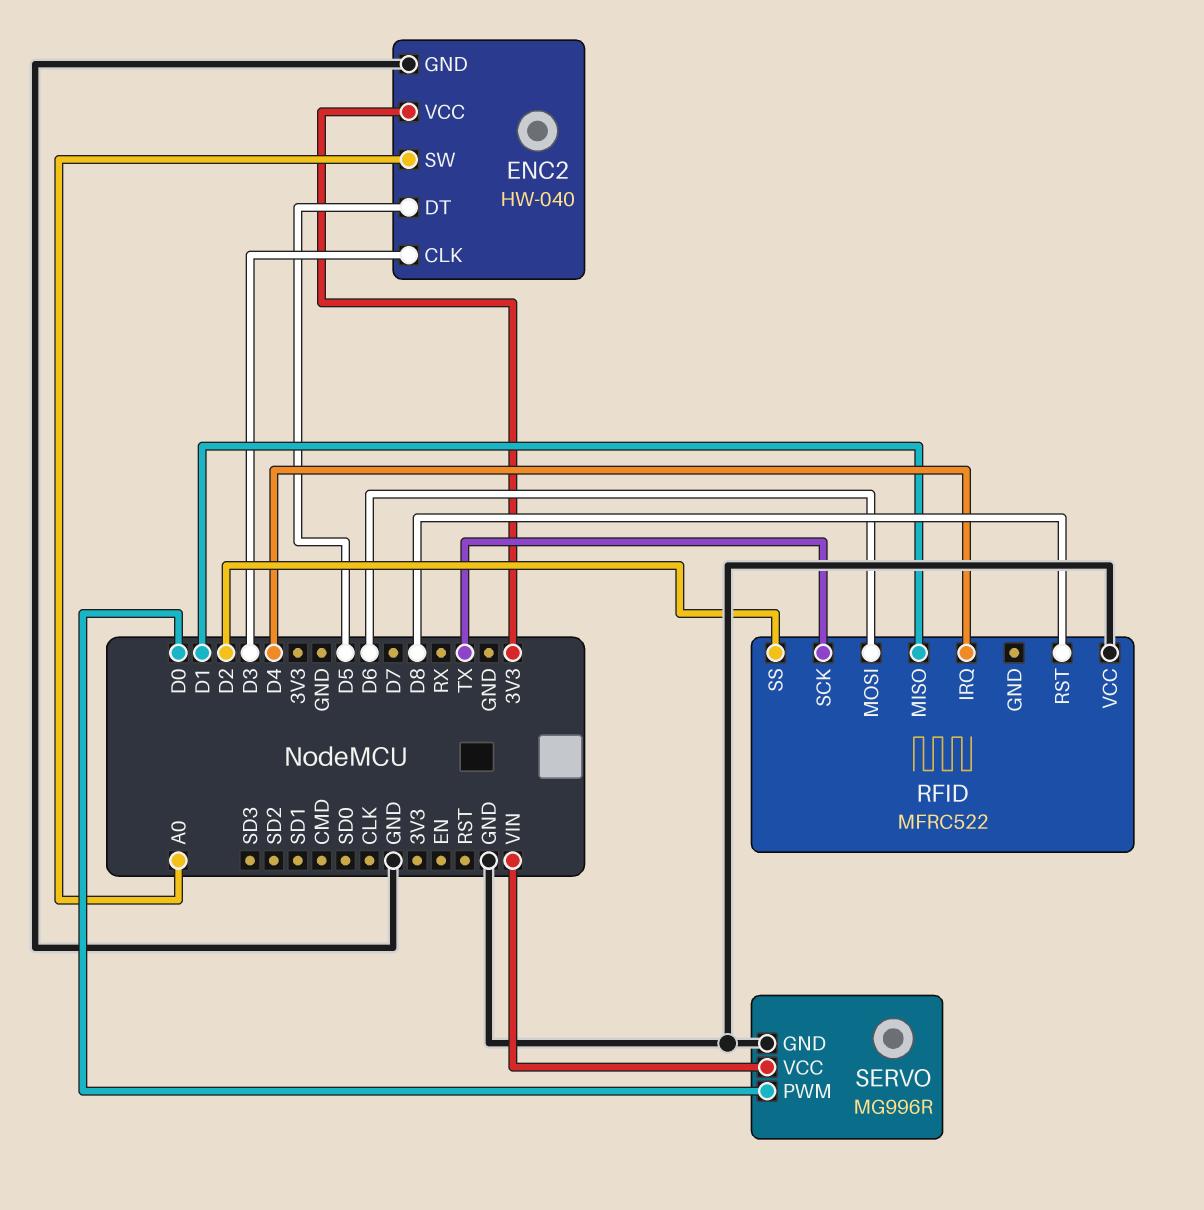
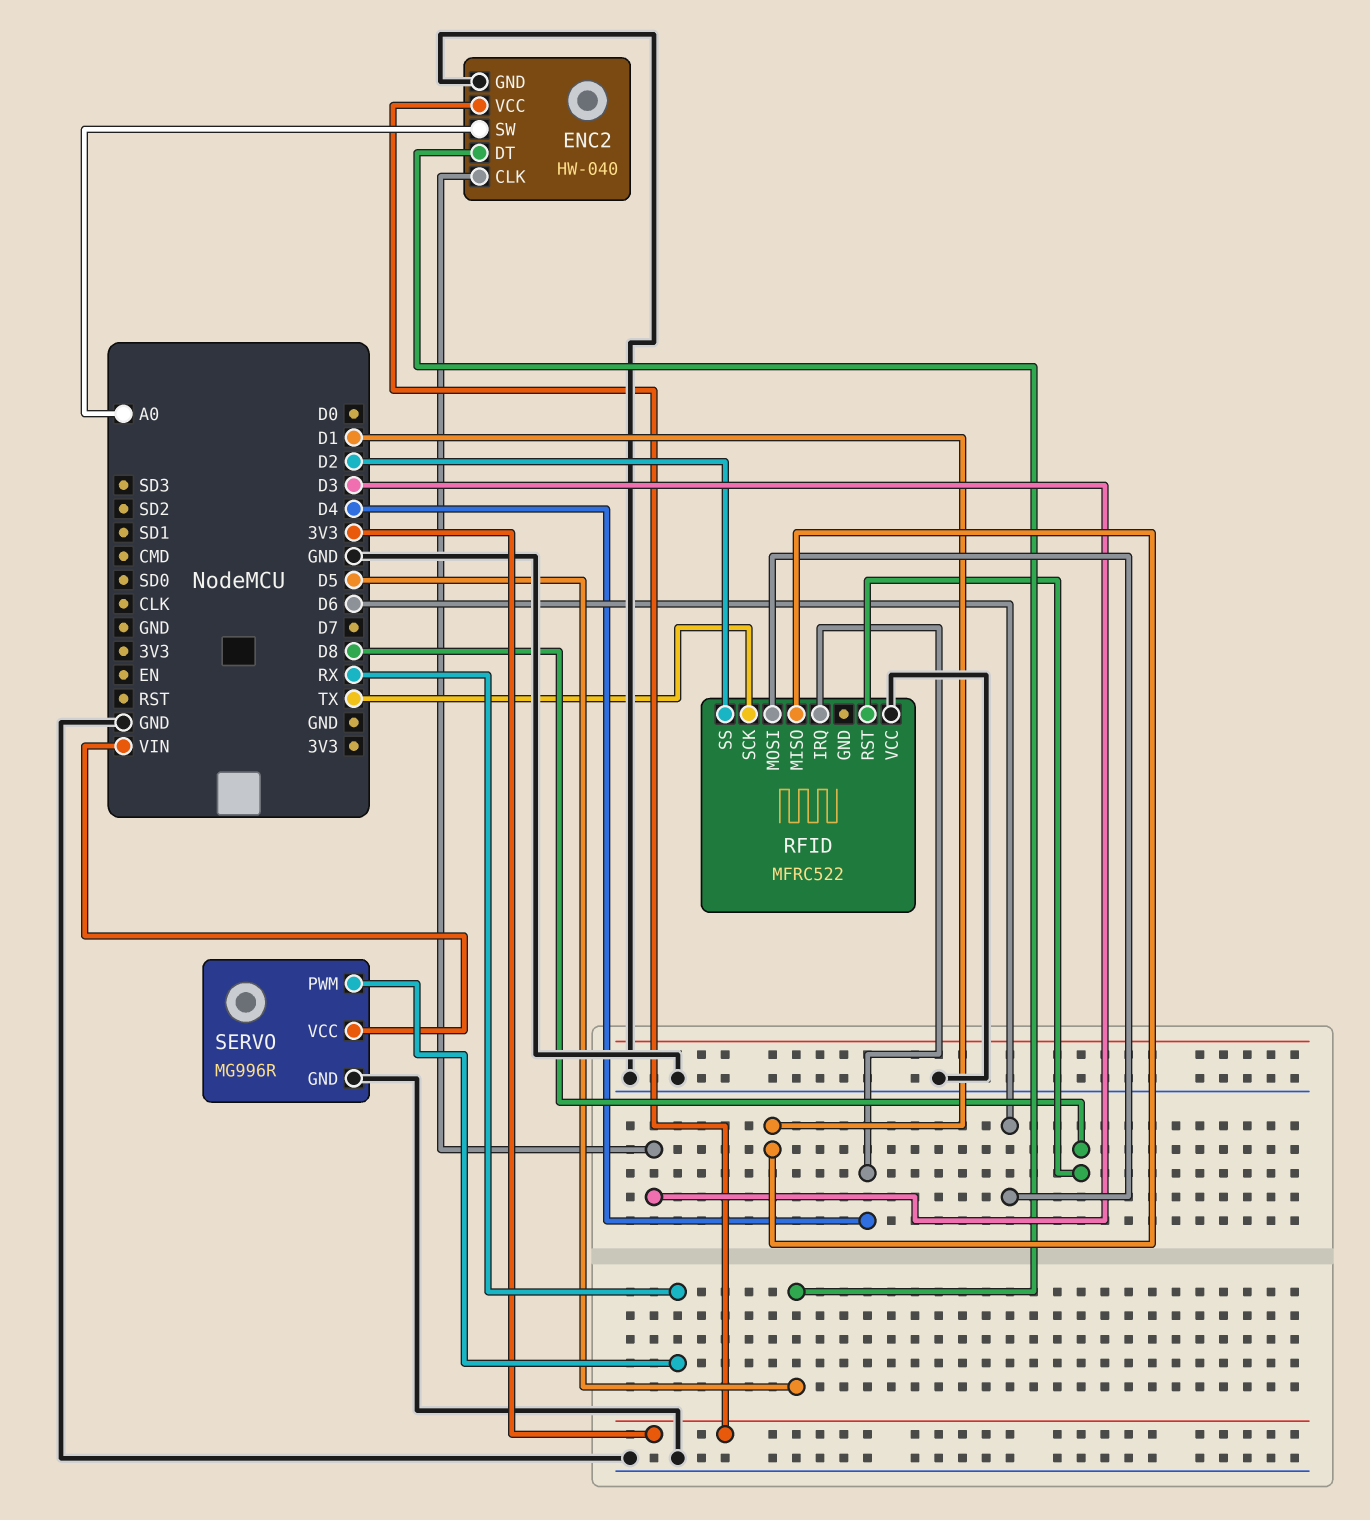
SERVO pin PWM: D0 -> RX

